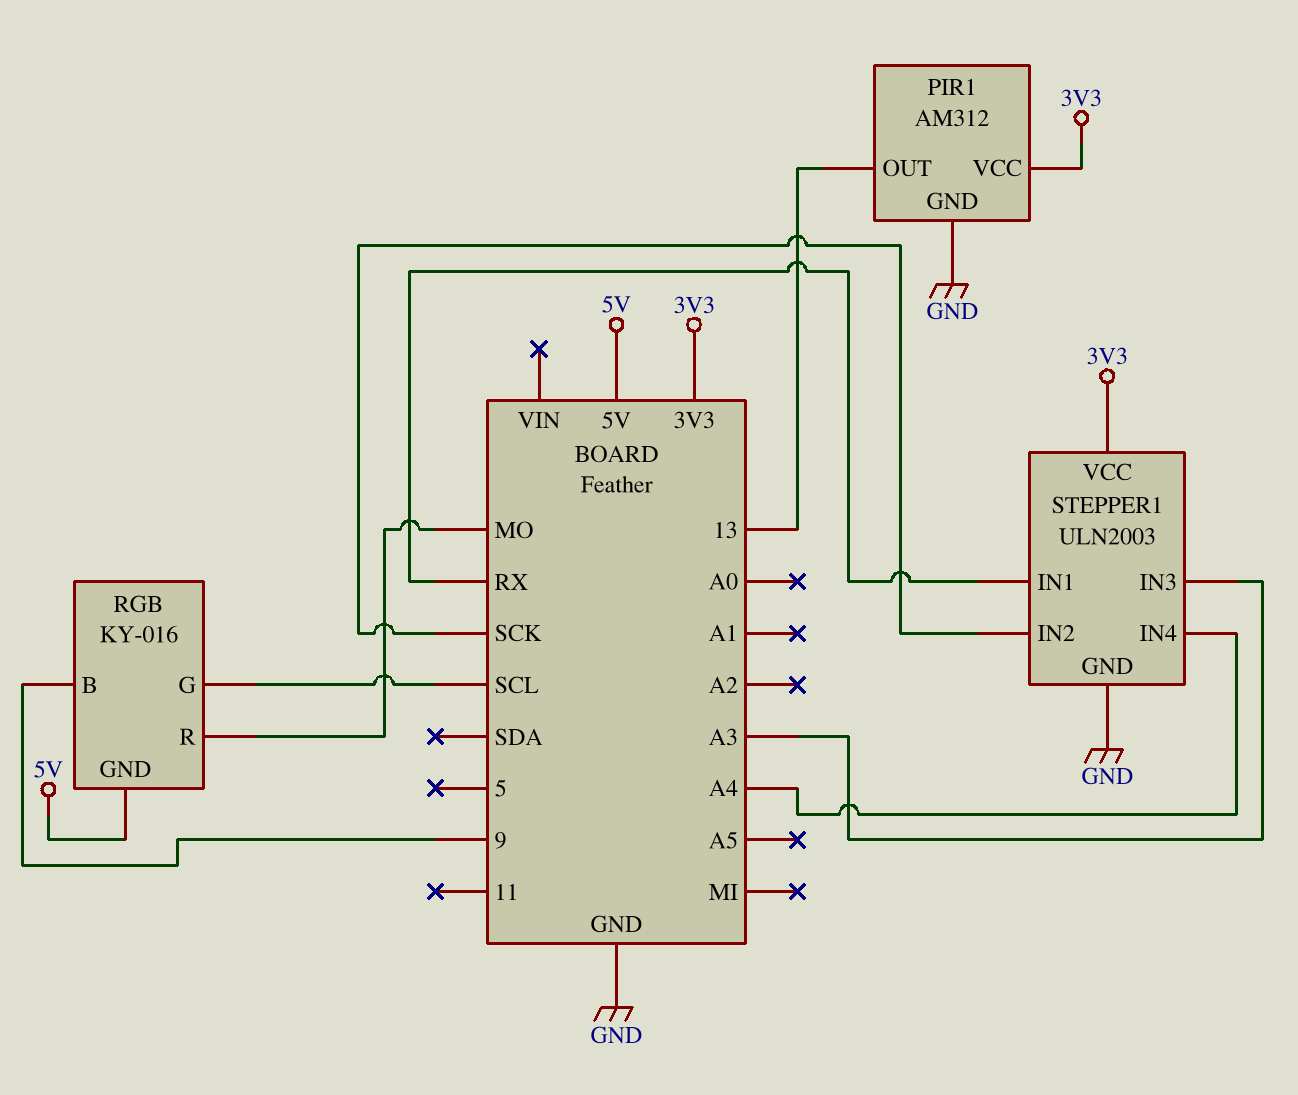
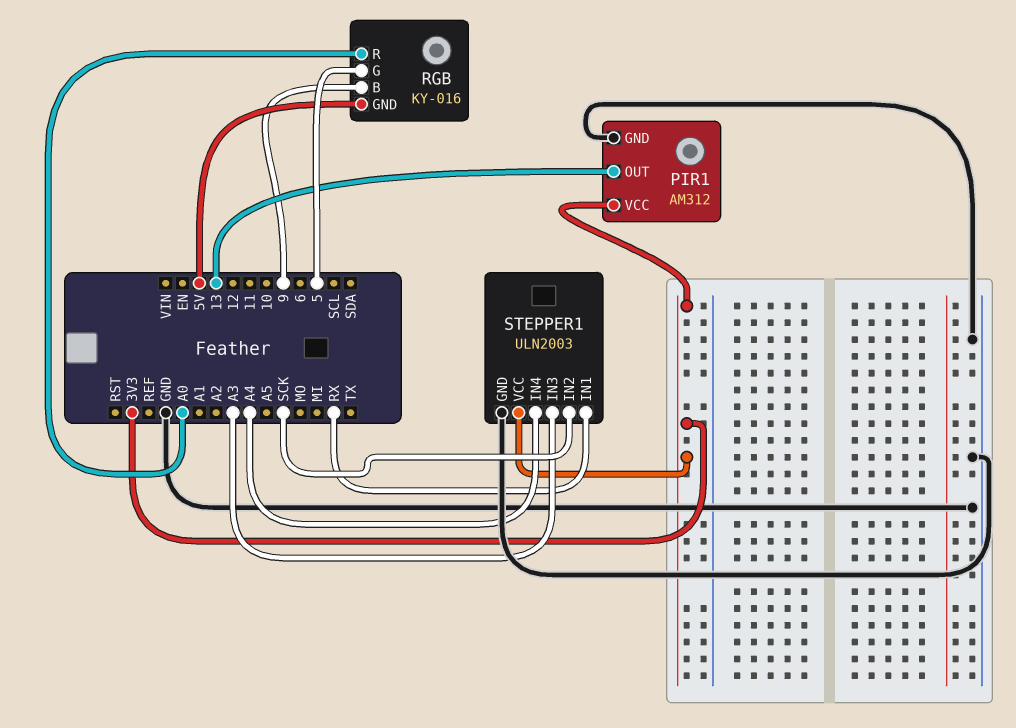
RGB pin G: SCL -> 5
RGB pin R: MO -> A0

